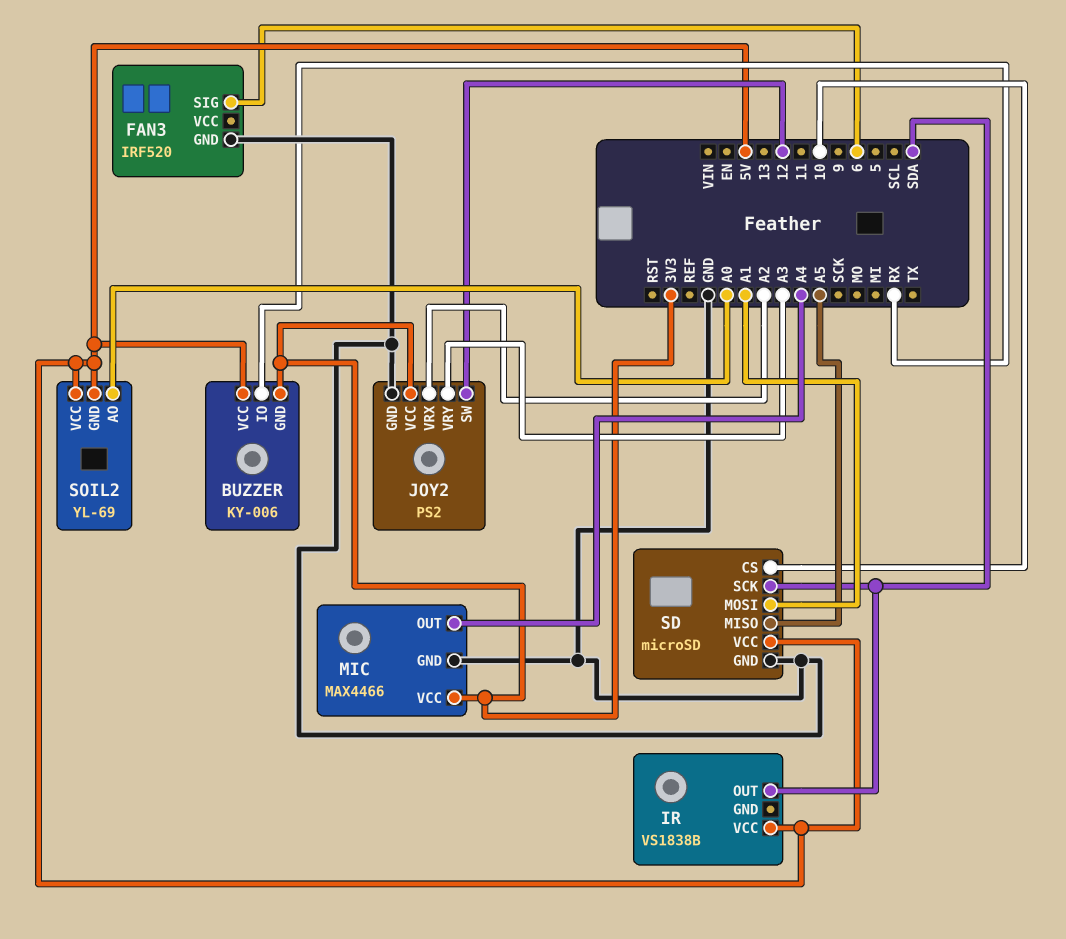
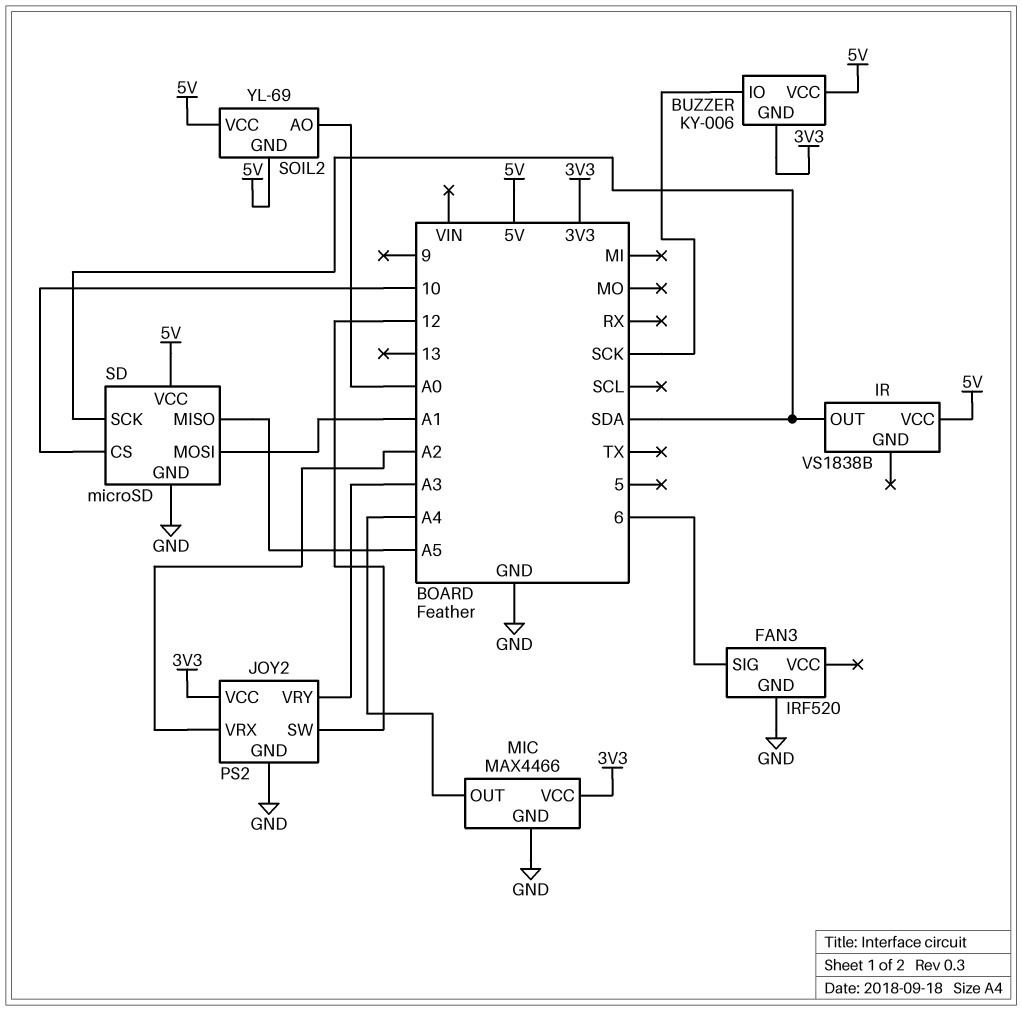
BUZZER pin IO: RX -> SCK

